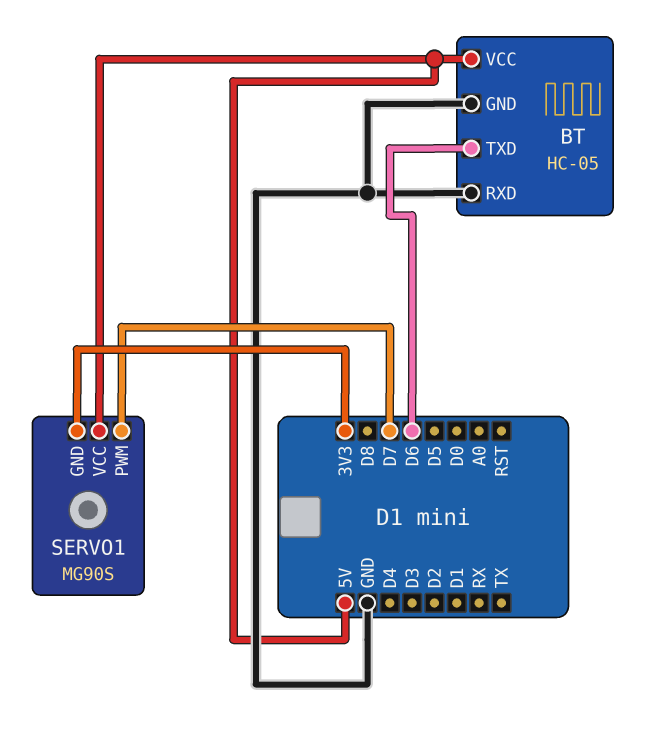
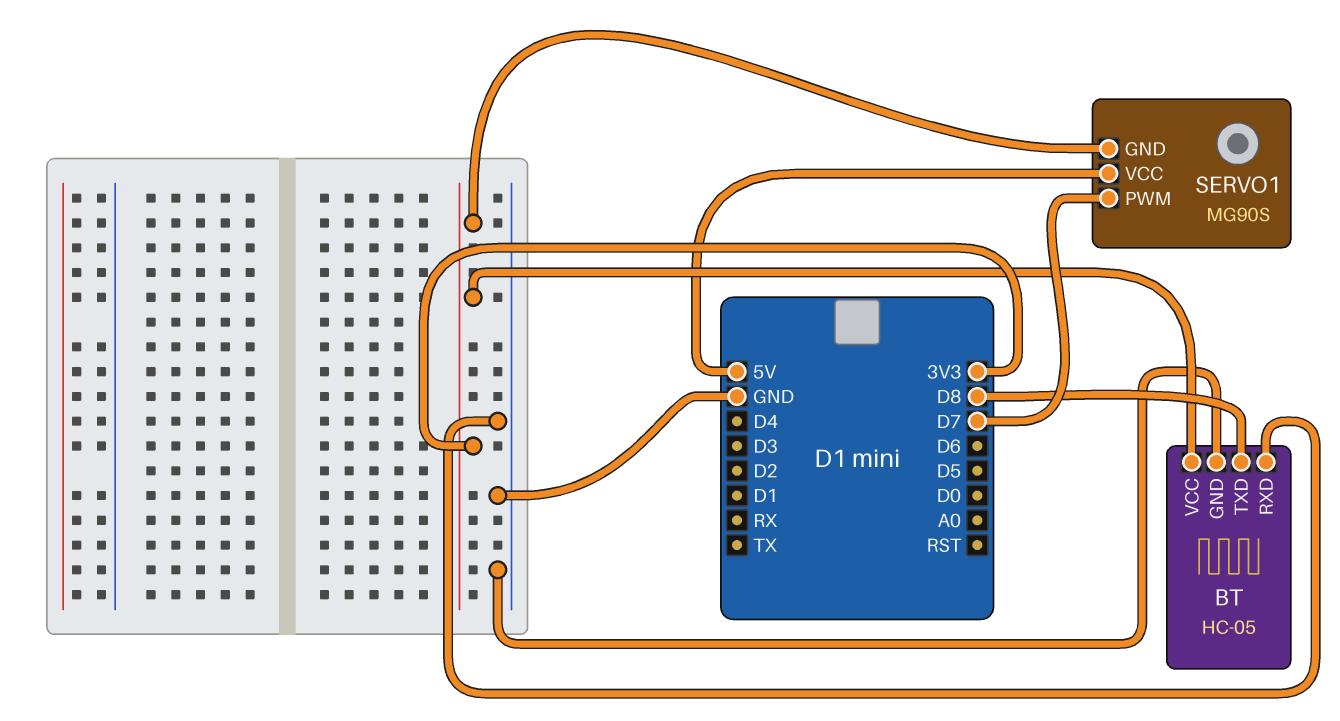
BT pin TXD: D6 -> D8
BT pin VCC: 5V -> 3V3

